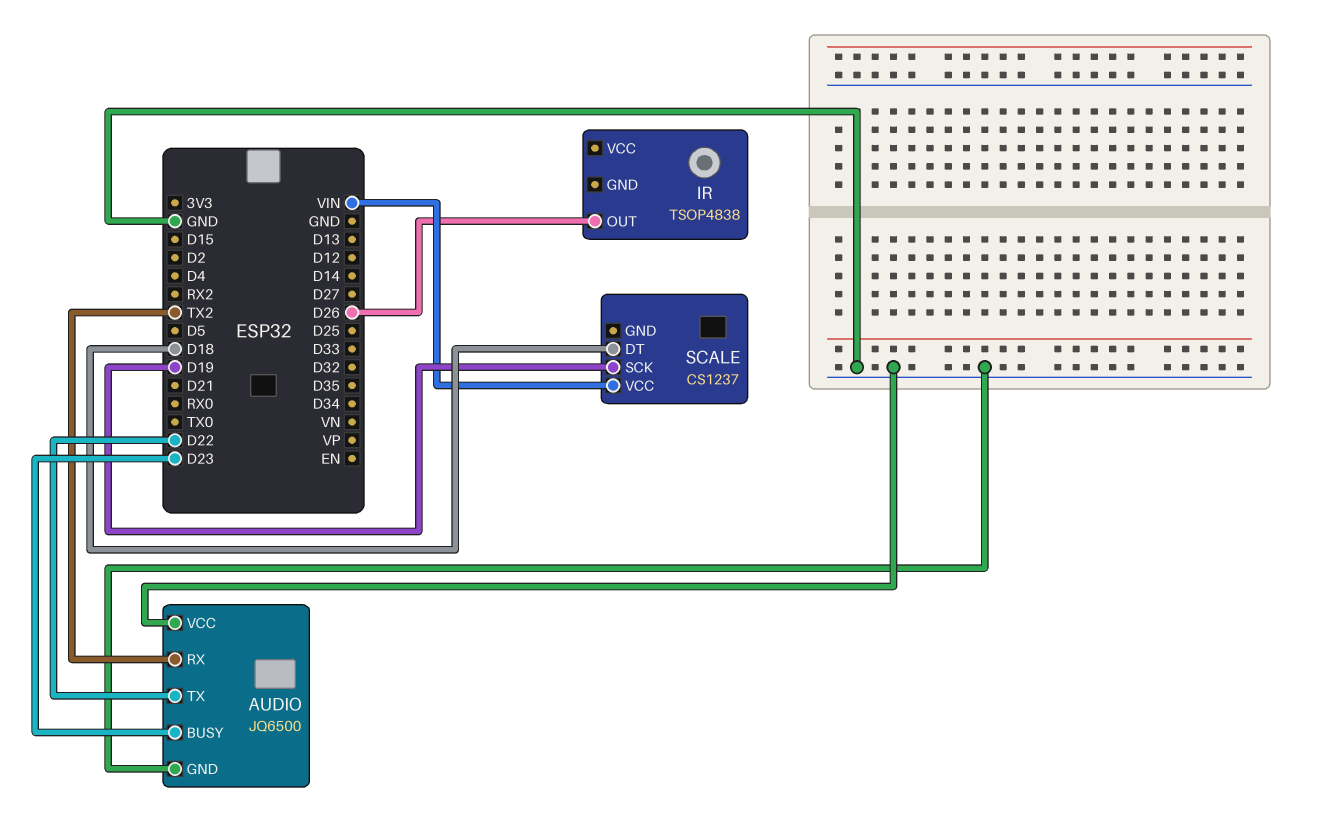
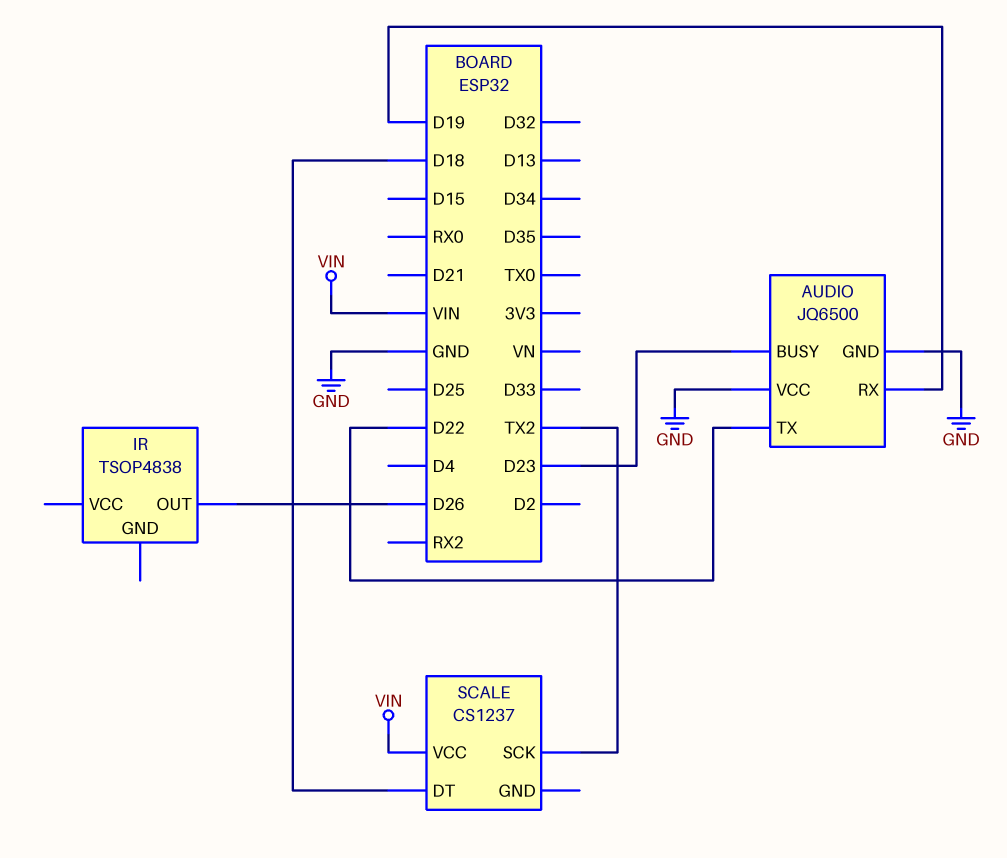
AUDIO pin RX: TX2 -> D19
SCALE pin SCK: D19 -> TX2

